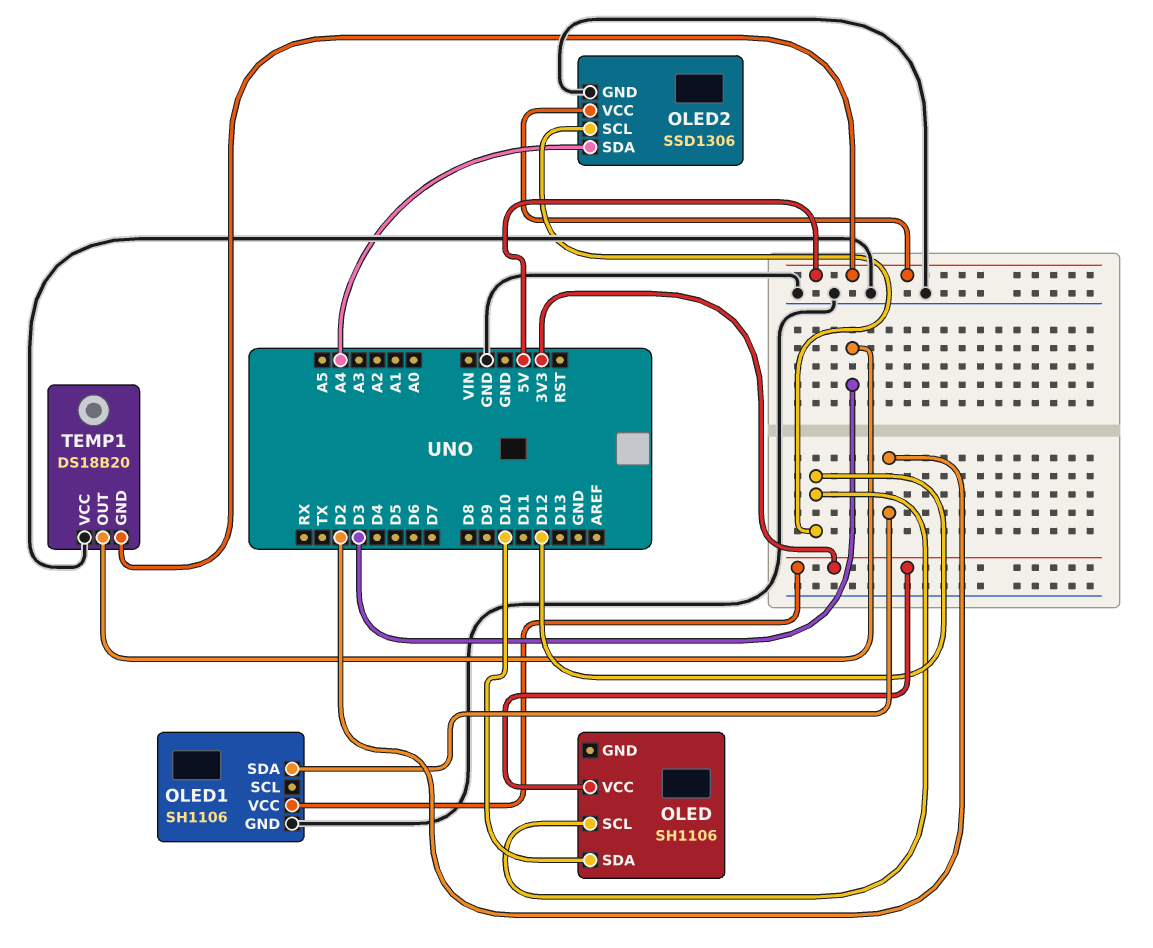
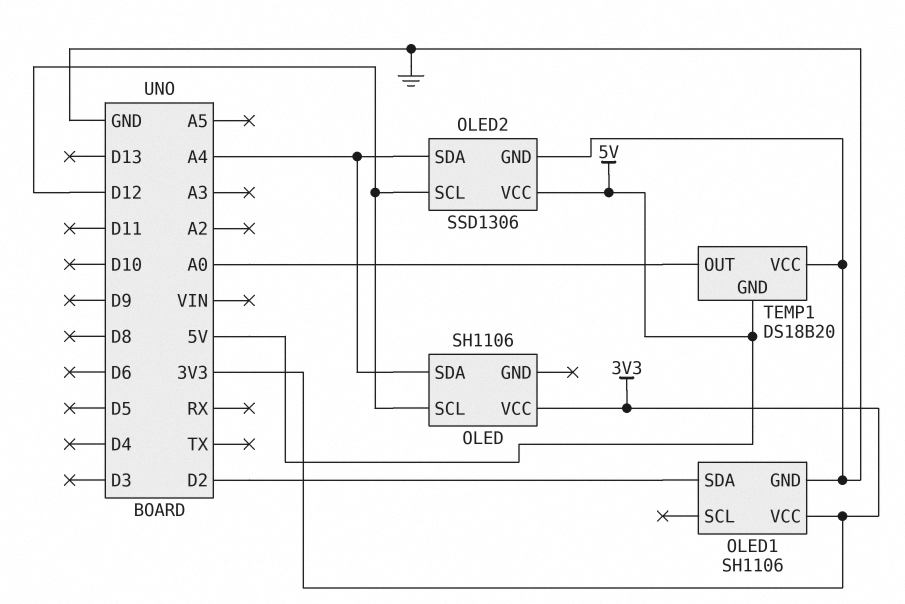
OLED pin SDA: D10 -> A4
TEMP1 pin OUT: D3 -> A0

